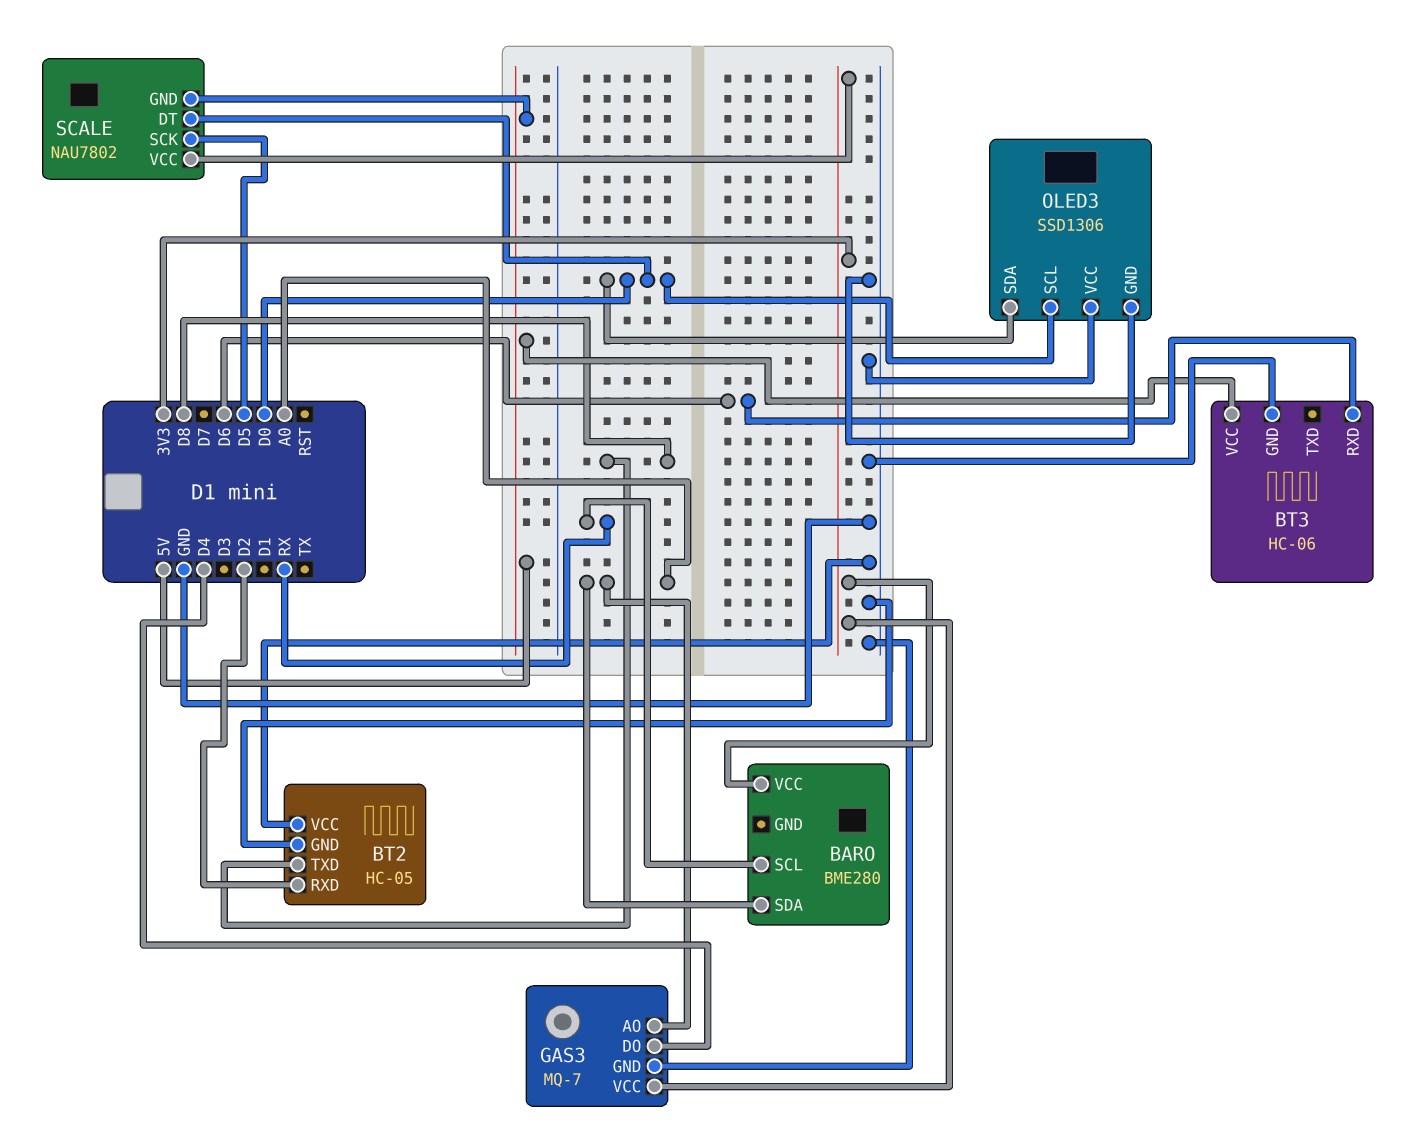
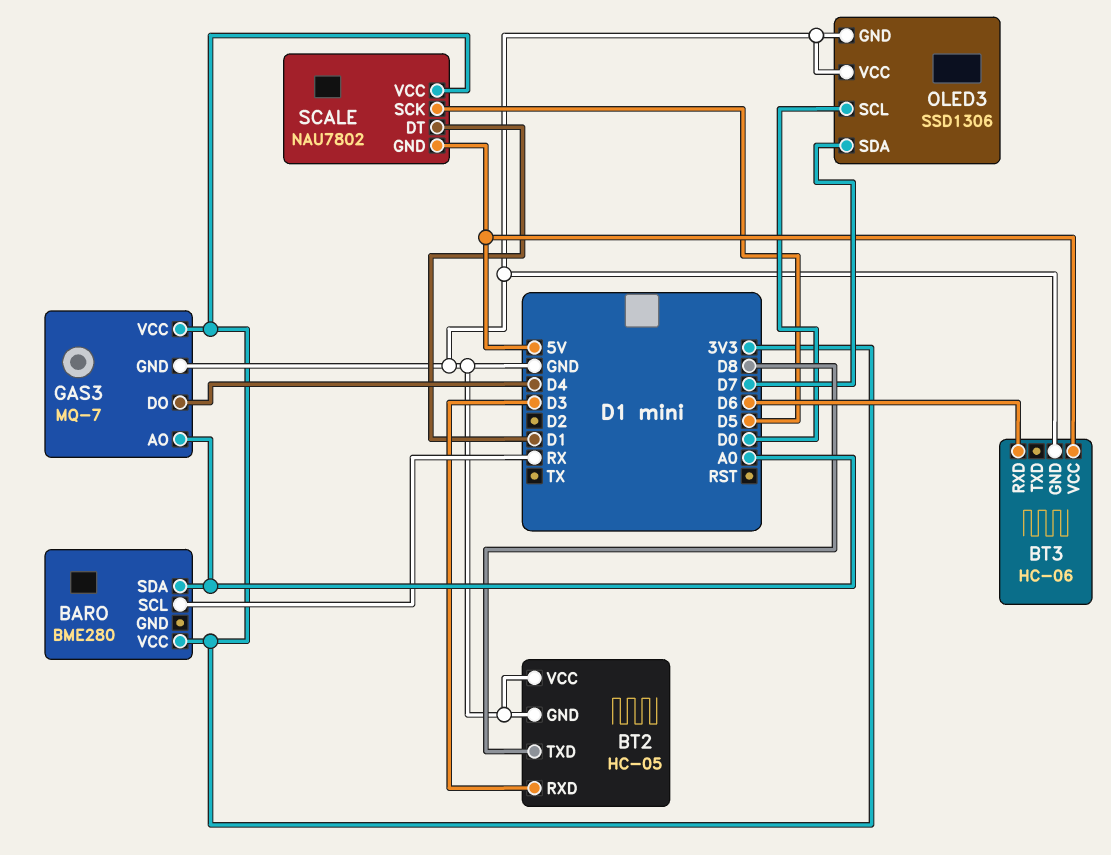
BT2 pin RXD: D2 -> D3
OLED3 pin SDA: D0 -> D7
SCALE pin DT: D0 -> D1

